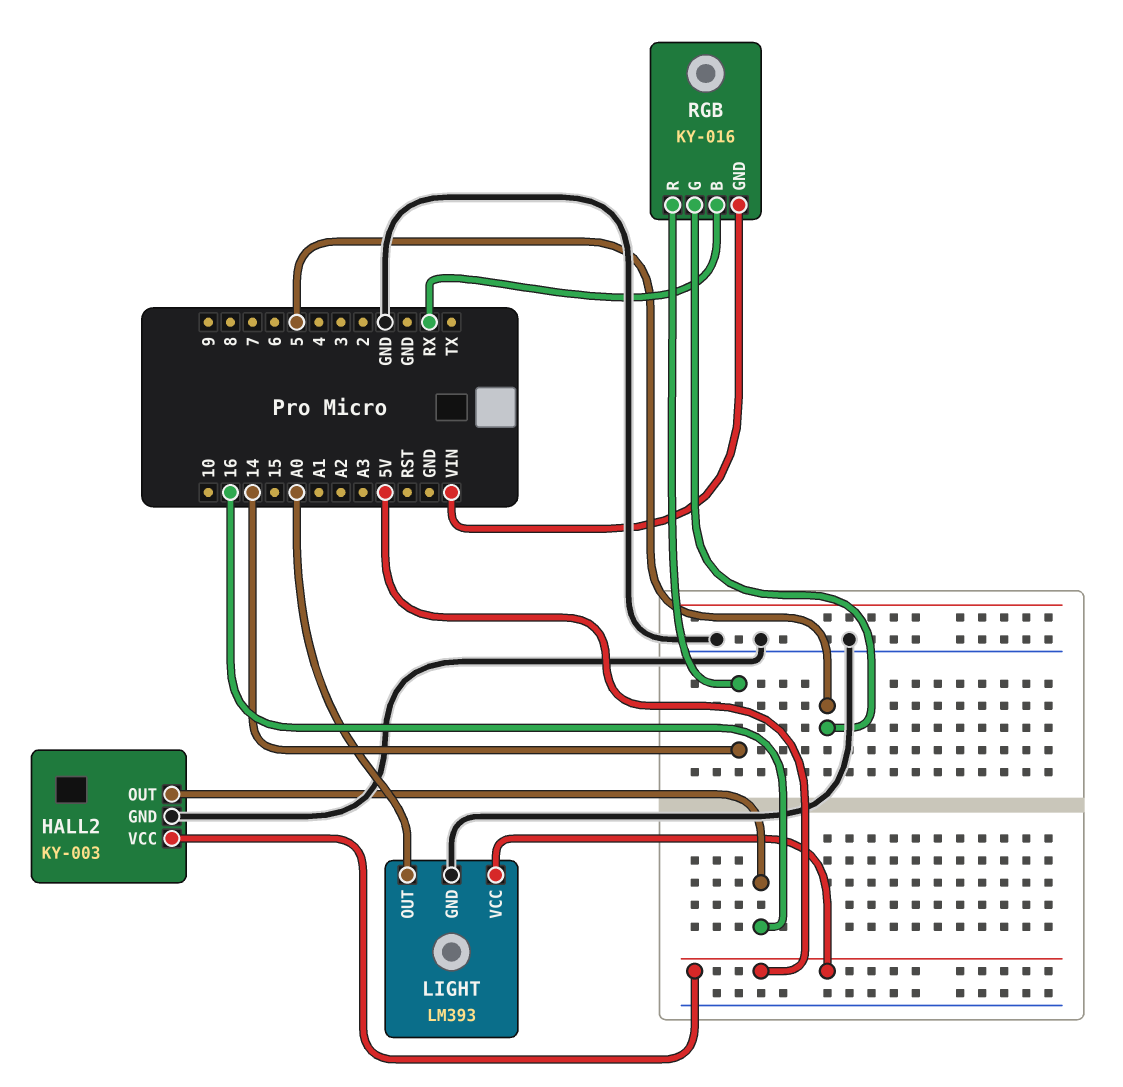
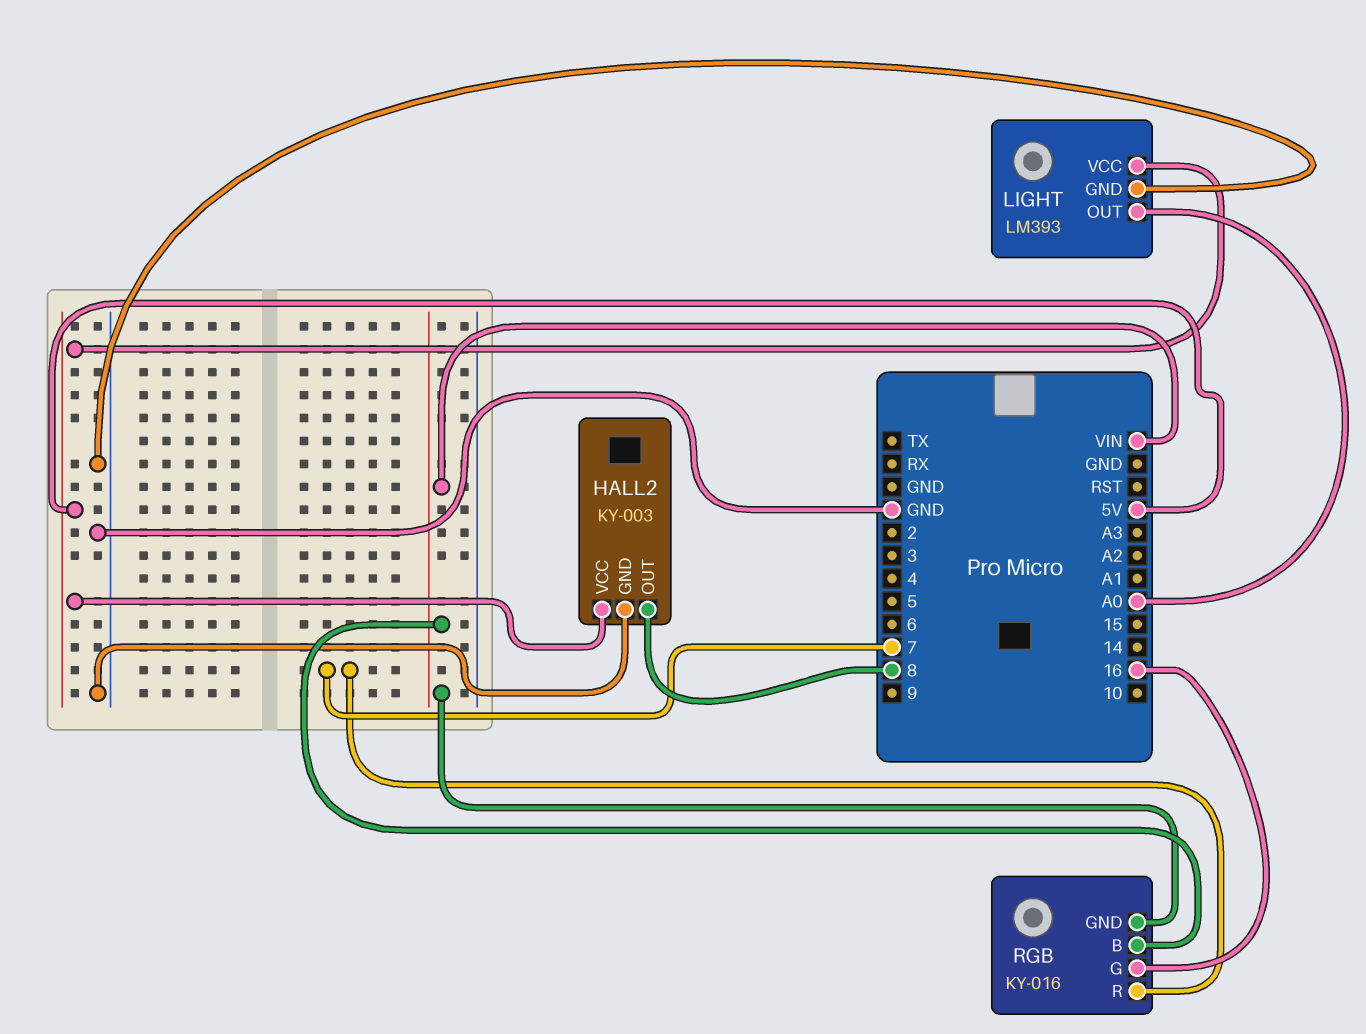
HALL2 pin OUT: 16 -> 8
RGB pin B: RX -> VIN
RGB pin G: 5 -> 16
RGB pin R: 14 -> 7

